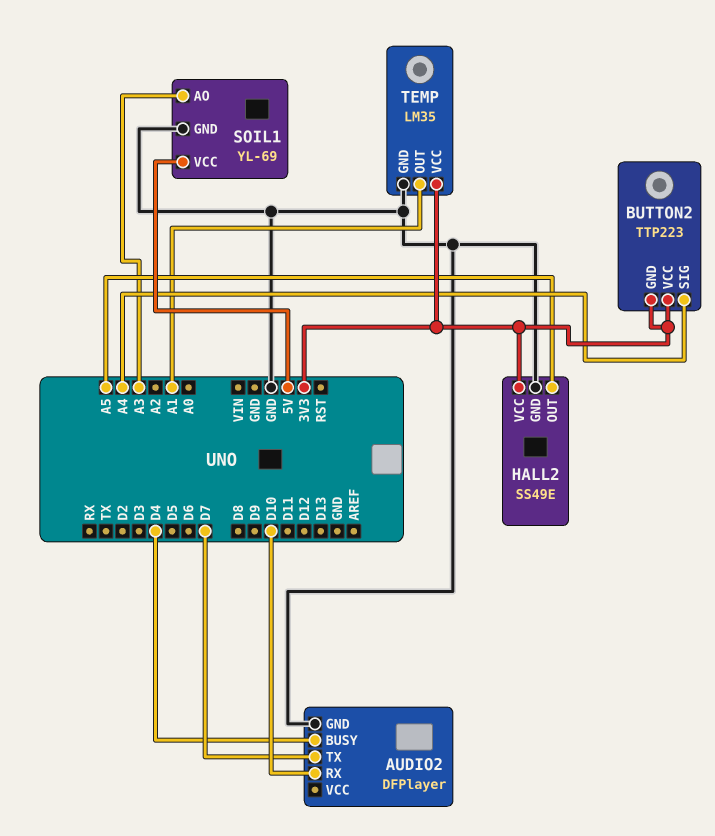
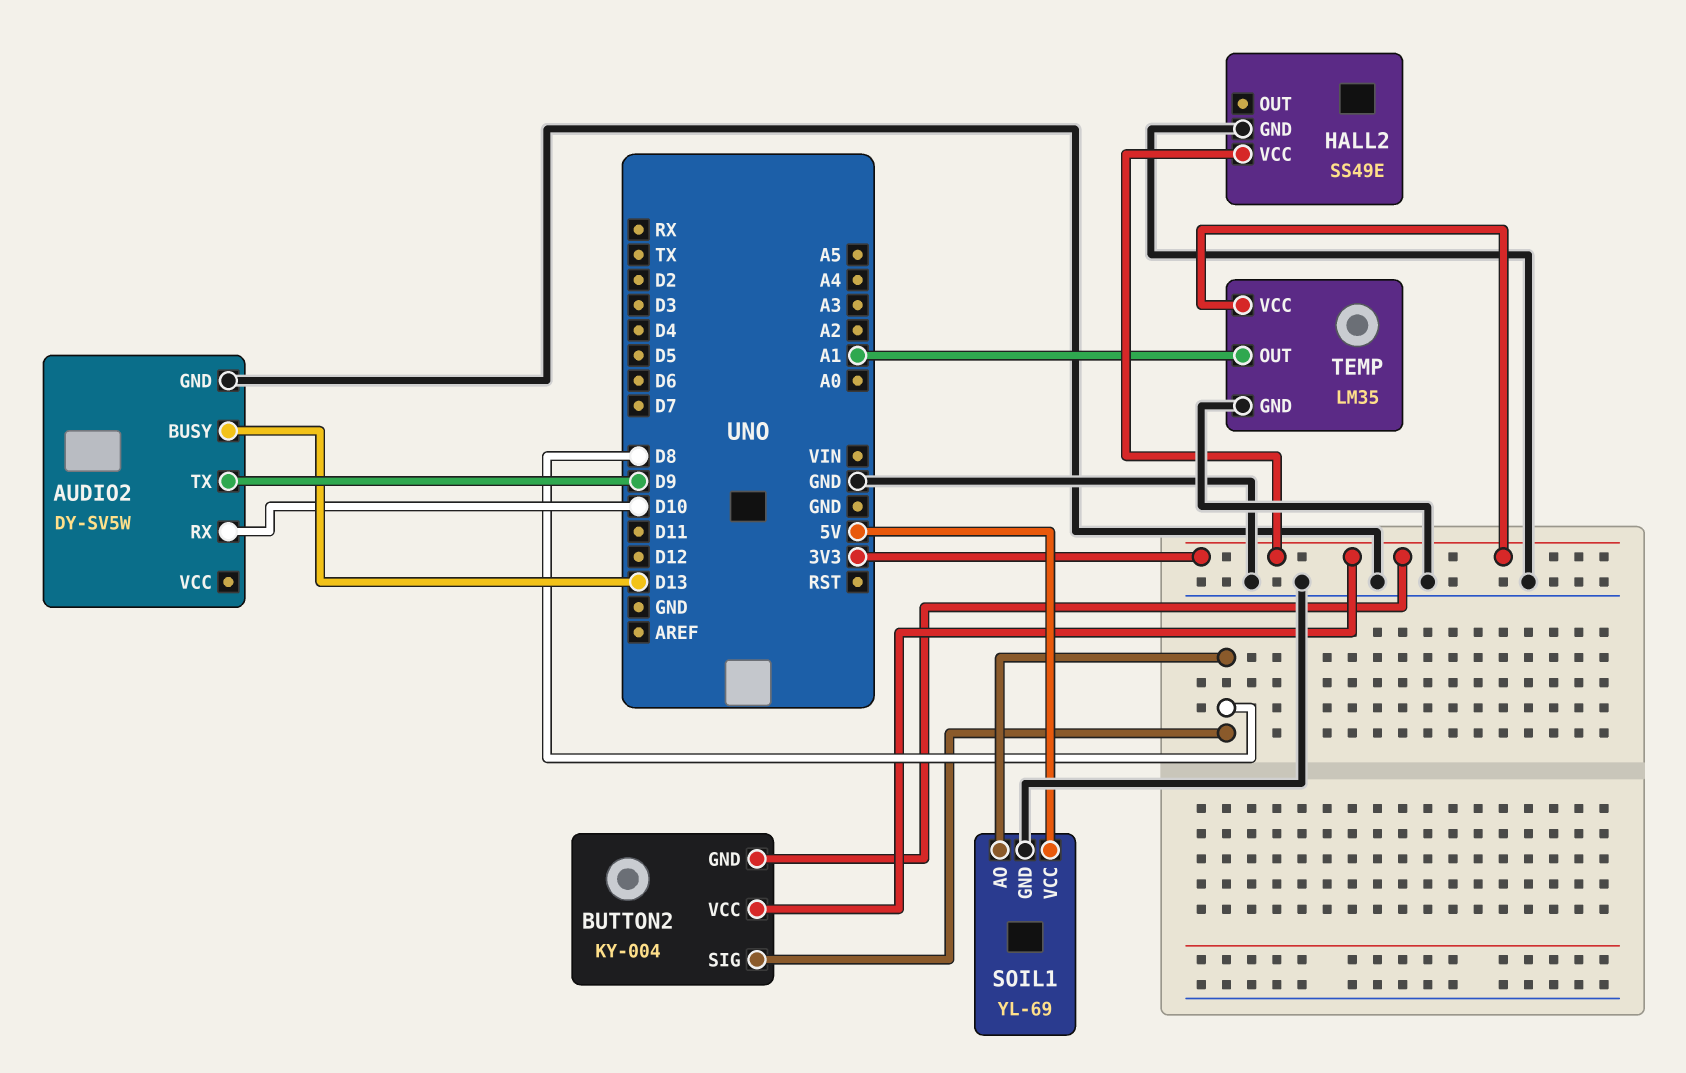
AUDIO2: DFPlayer -> DY-SV5W
AUDIO2 pin BUSY: D4 -> D13
AUDIO2 pin TX: D7 -> D9
BUTTON2: TTP223 -> KY-004
BUTTON2 pin SIG: A4 -> D8
HALL2 pin OUT: A5 -> none
SOIL1 pin AO: A3 -> D8

